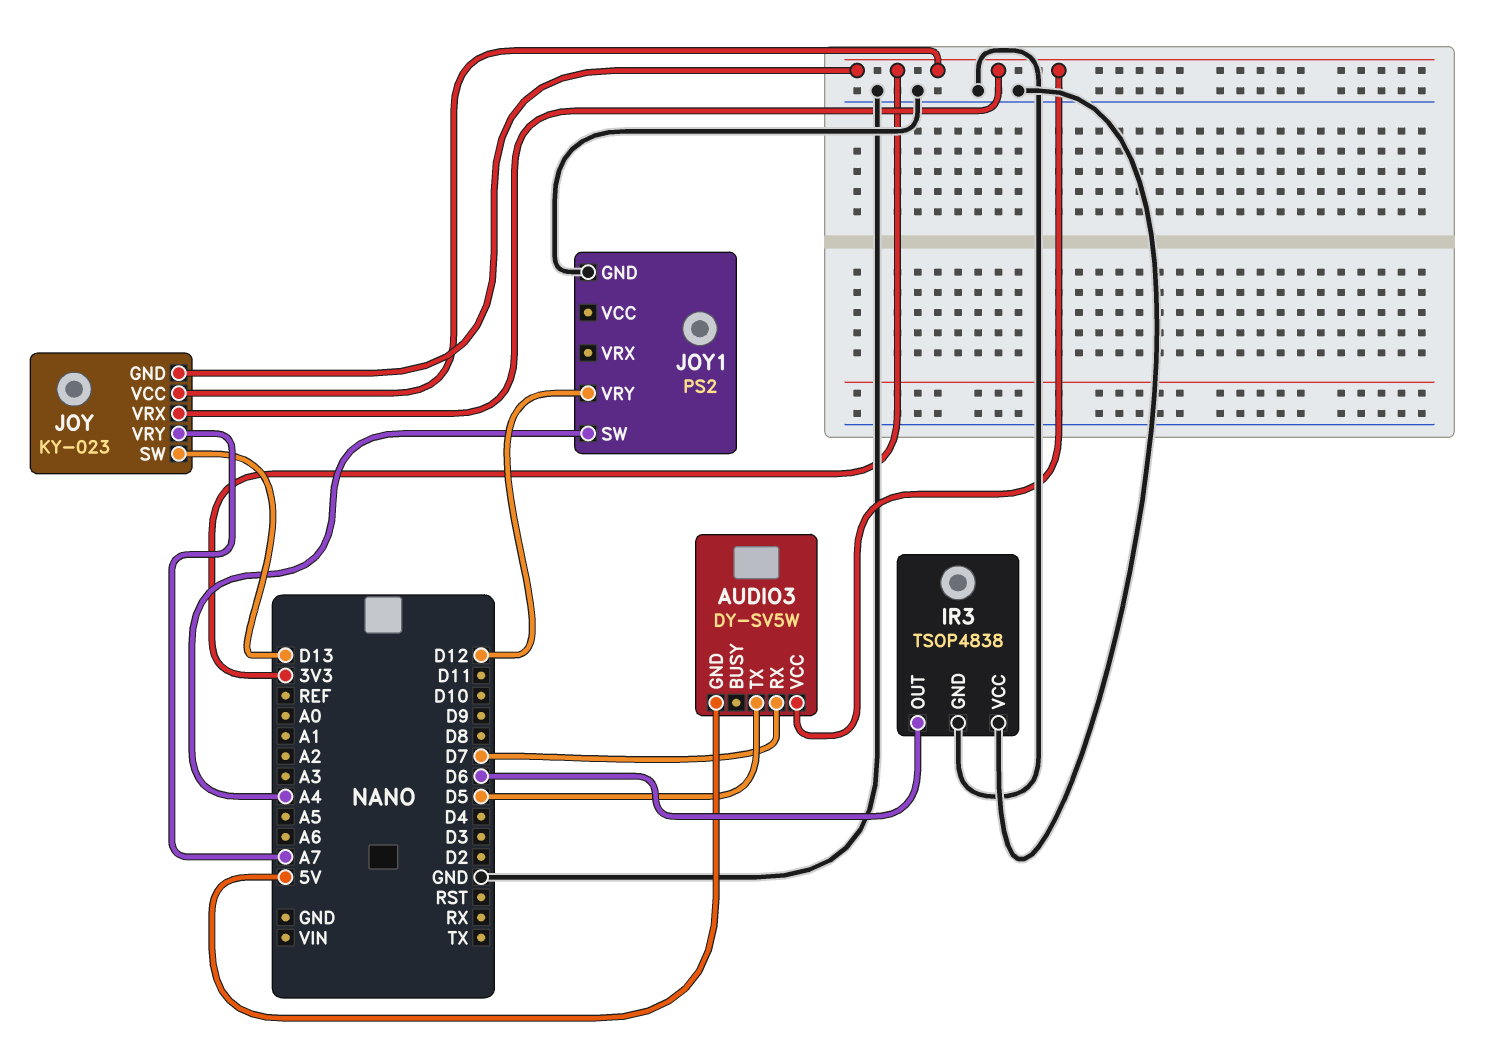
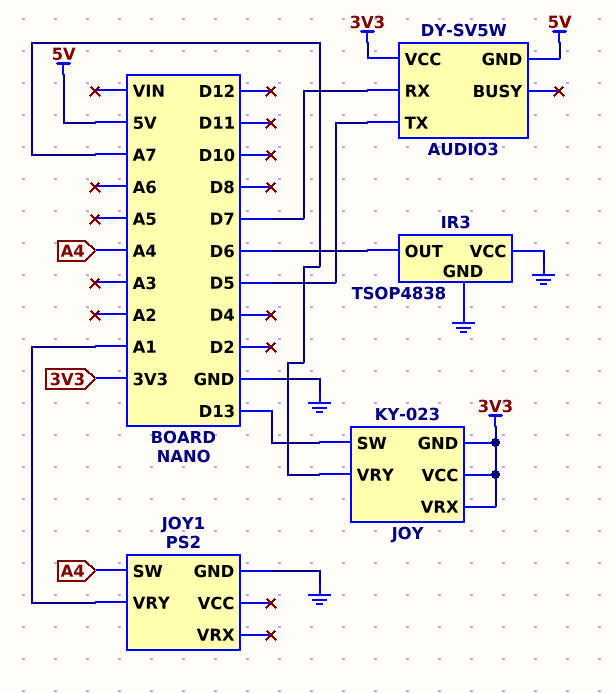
JOY1 pin VRY: D12 -> A1

